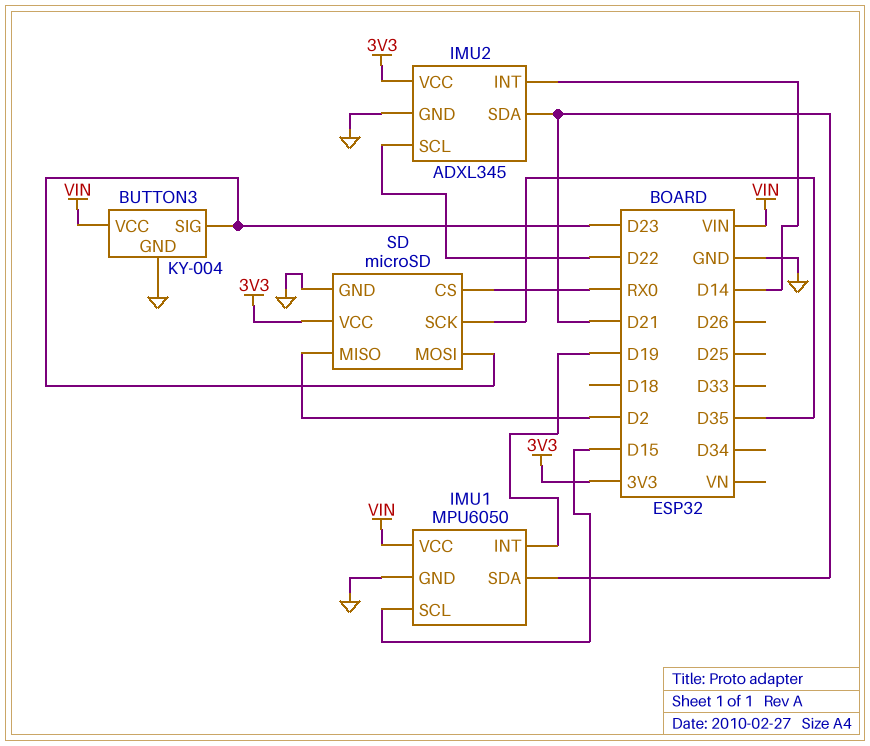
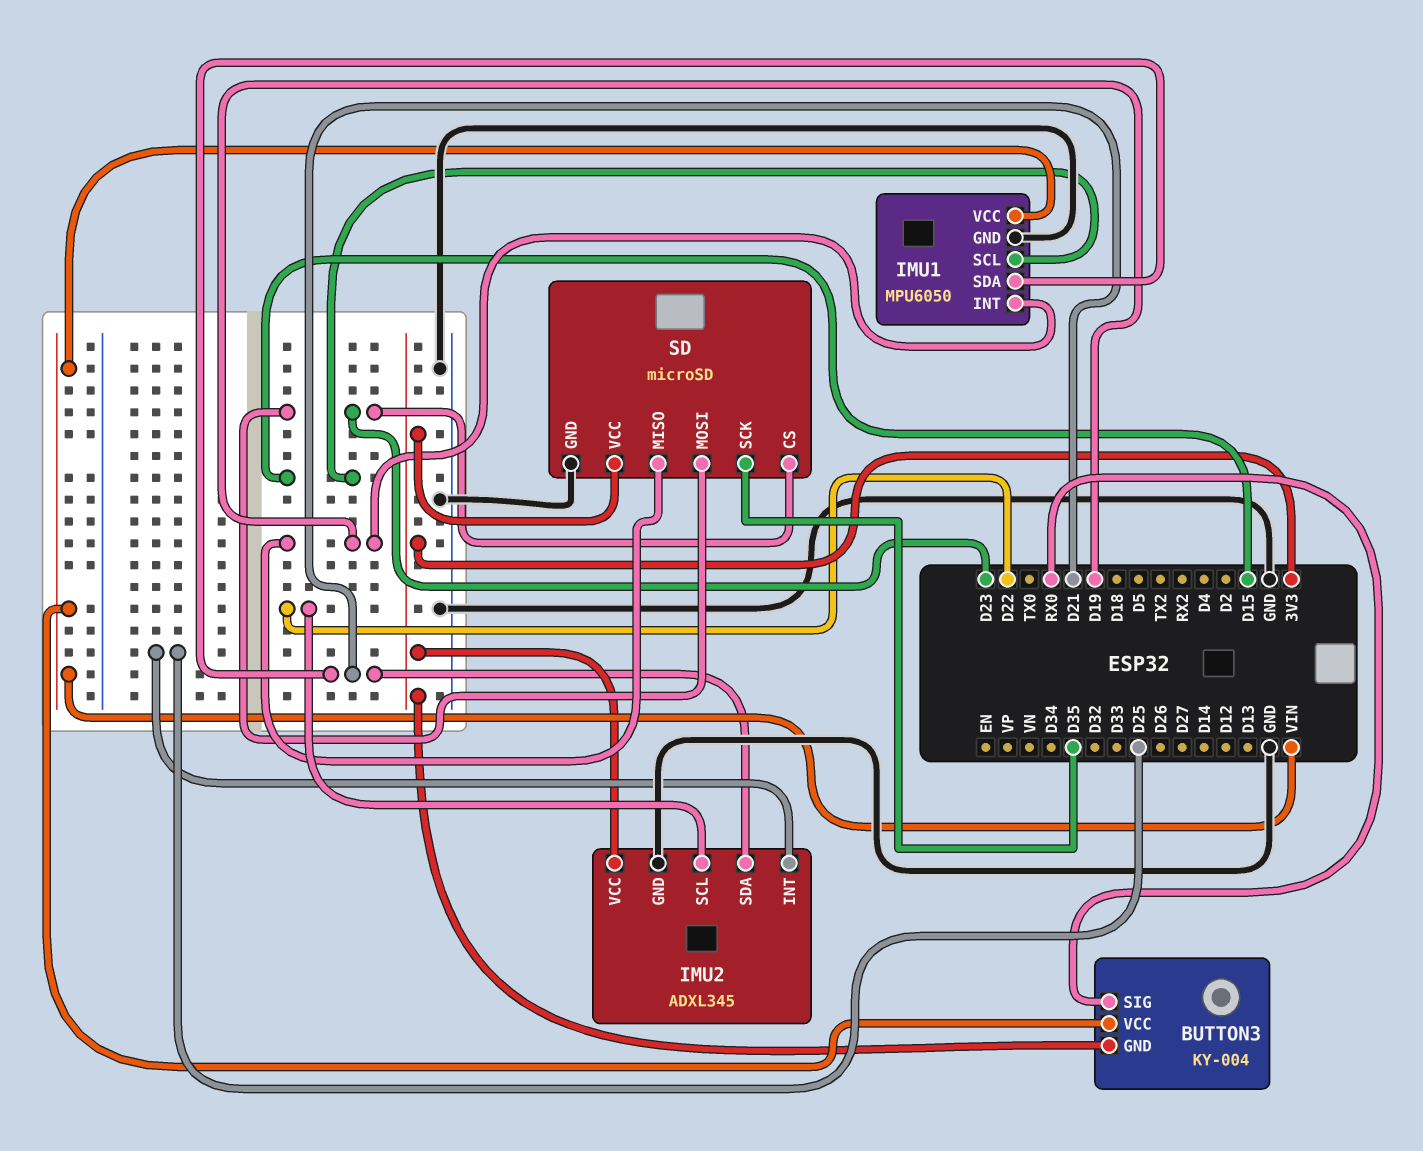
BUTTON3 pin GND: GND -> 3V3
BUTTON3 pin SIG: D23 -> RX0
IMU2 pin INT: D14 -> D25
SD pin CS: RX0 -> D23
SD pin MISO: D2 -> D19

